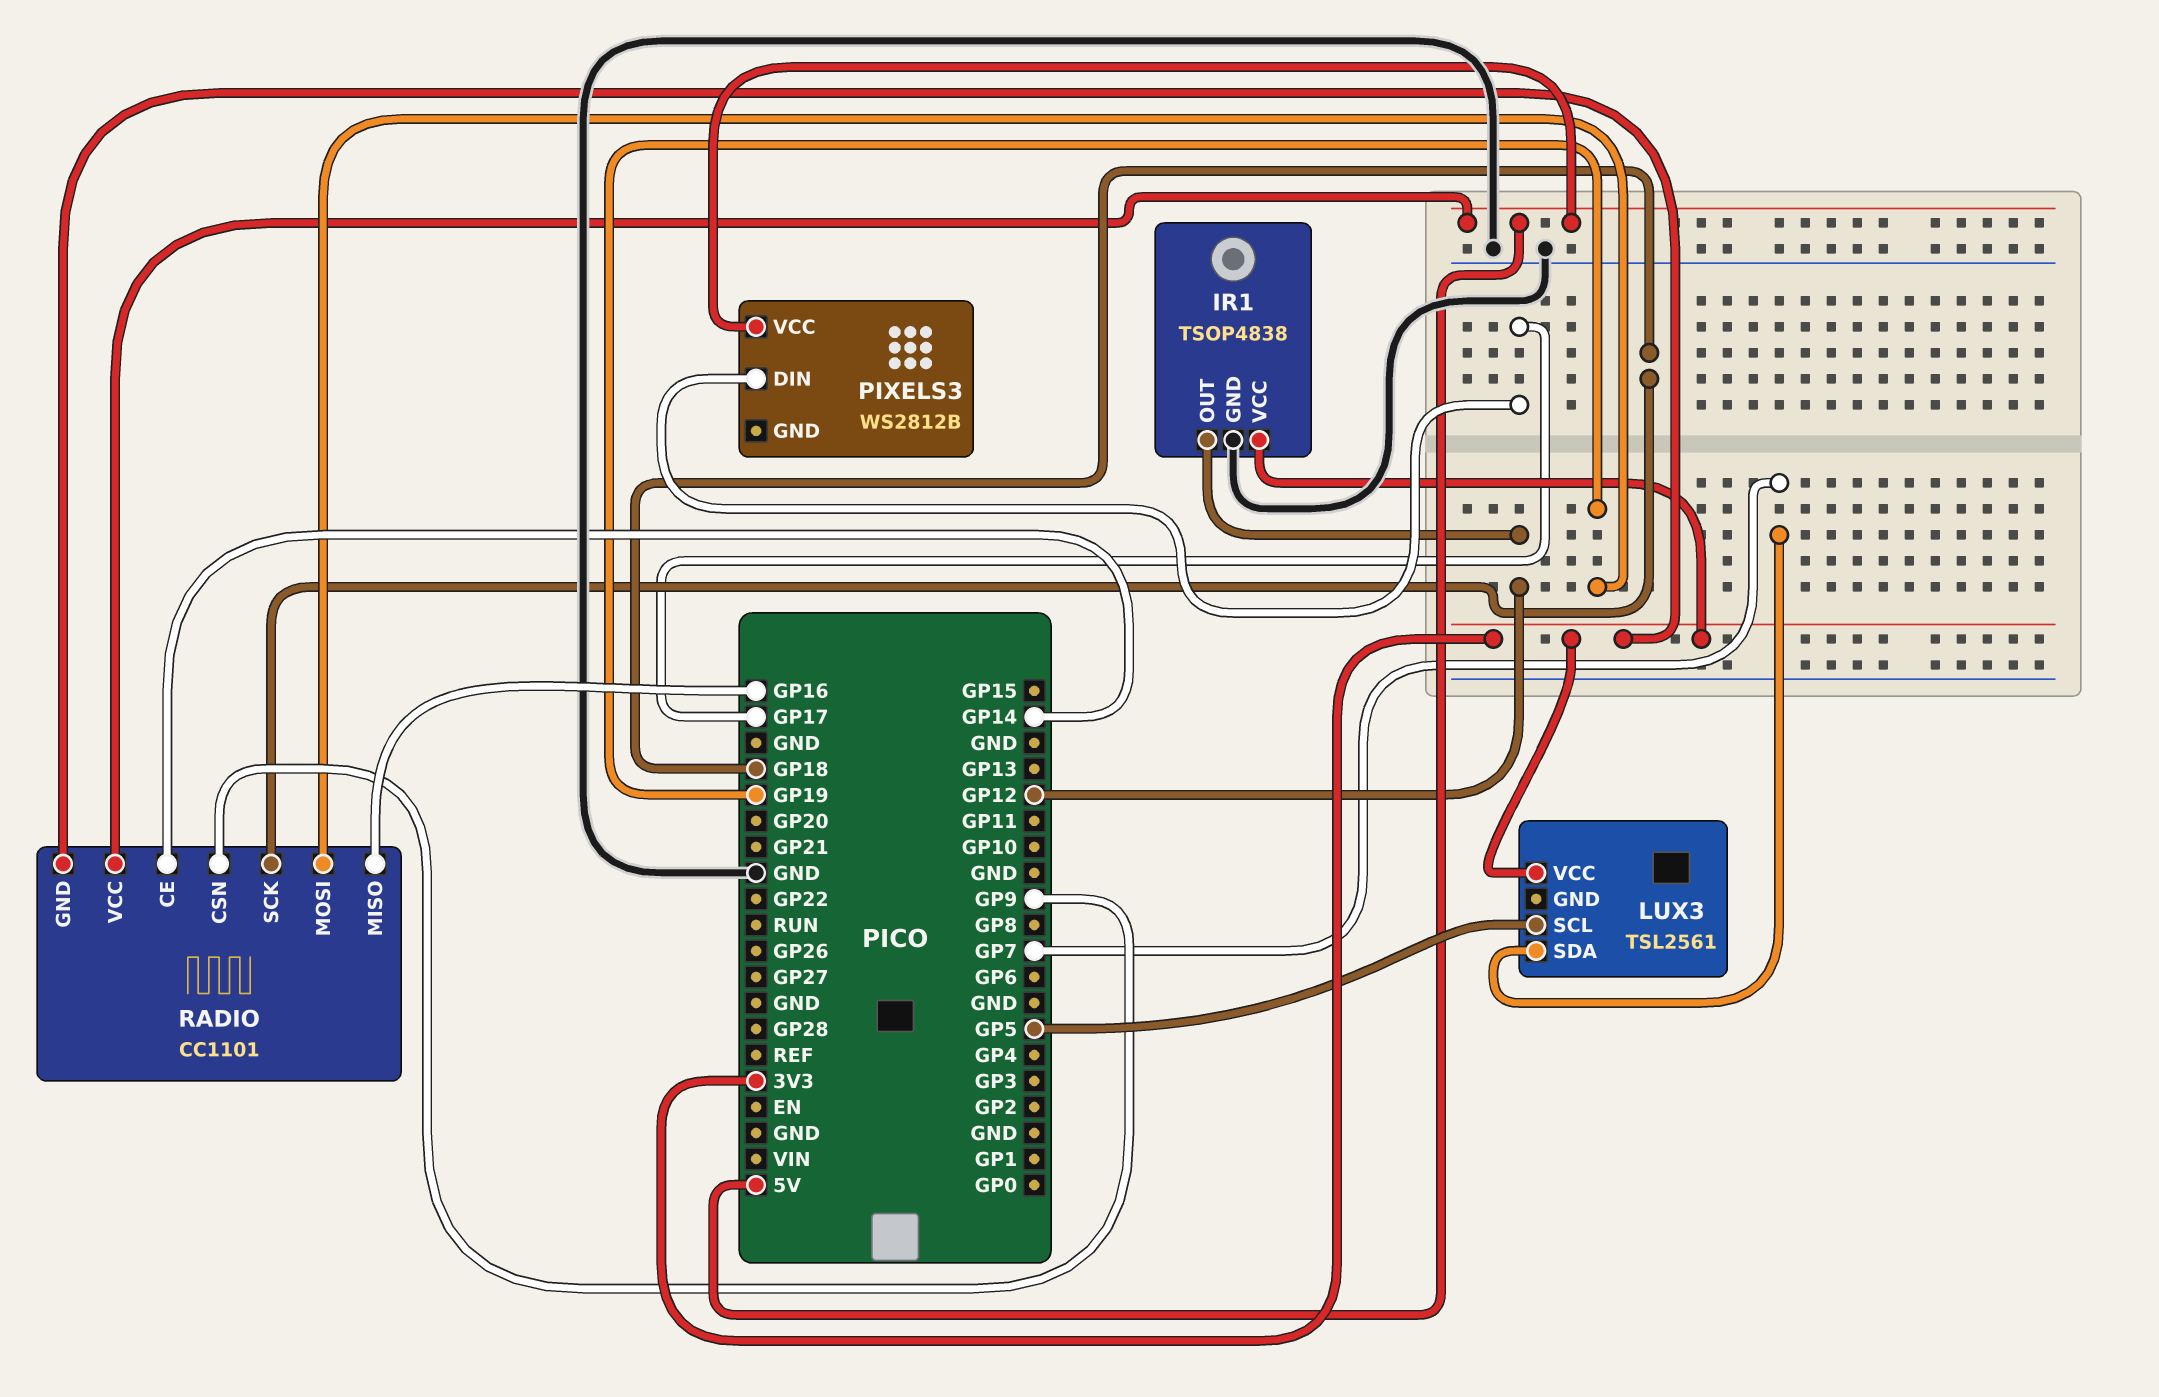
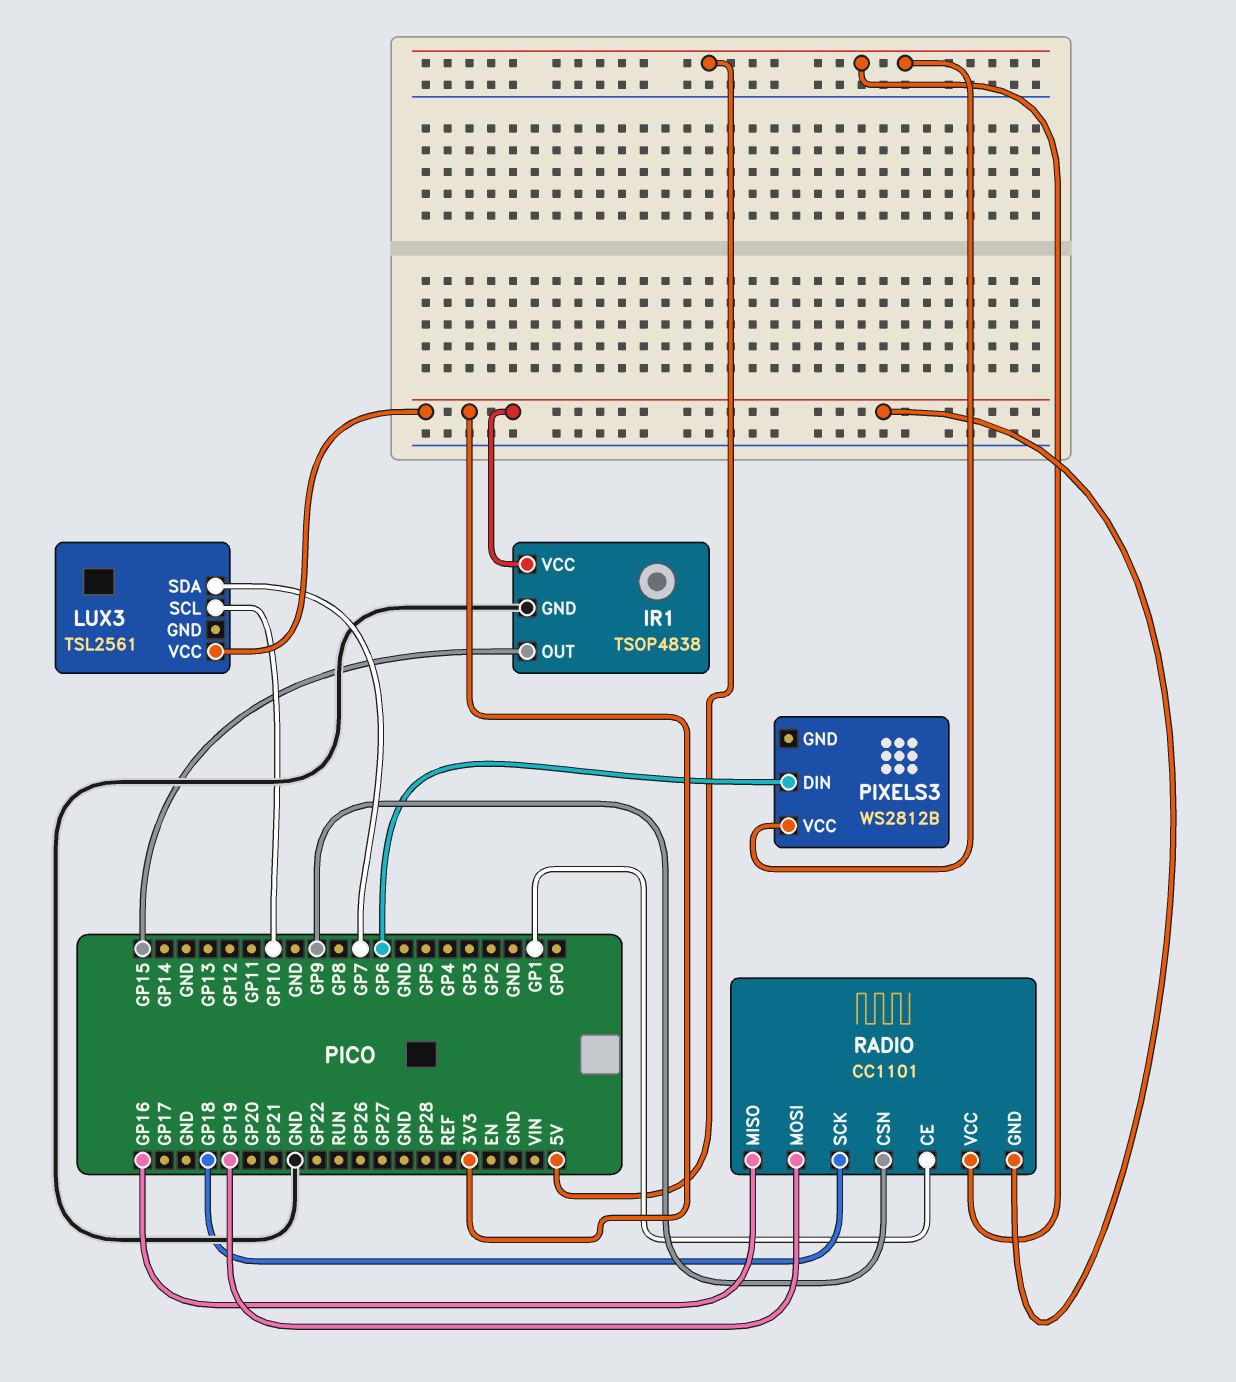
IR1 pin OUT: GP12 -> GP15
LUX3 pin SCL: GP5 -> GP10
PIXELS3 pin DIN: GP17 -> GP6
RADIO pin CE: GP14 -> GP1

